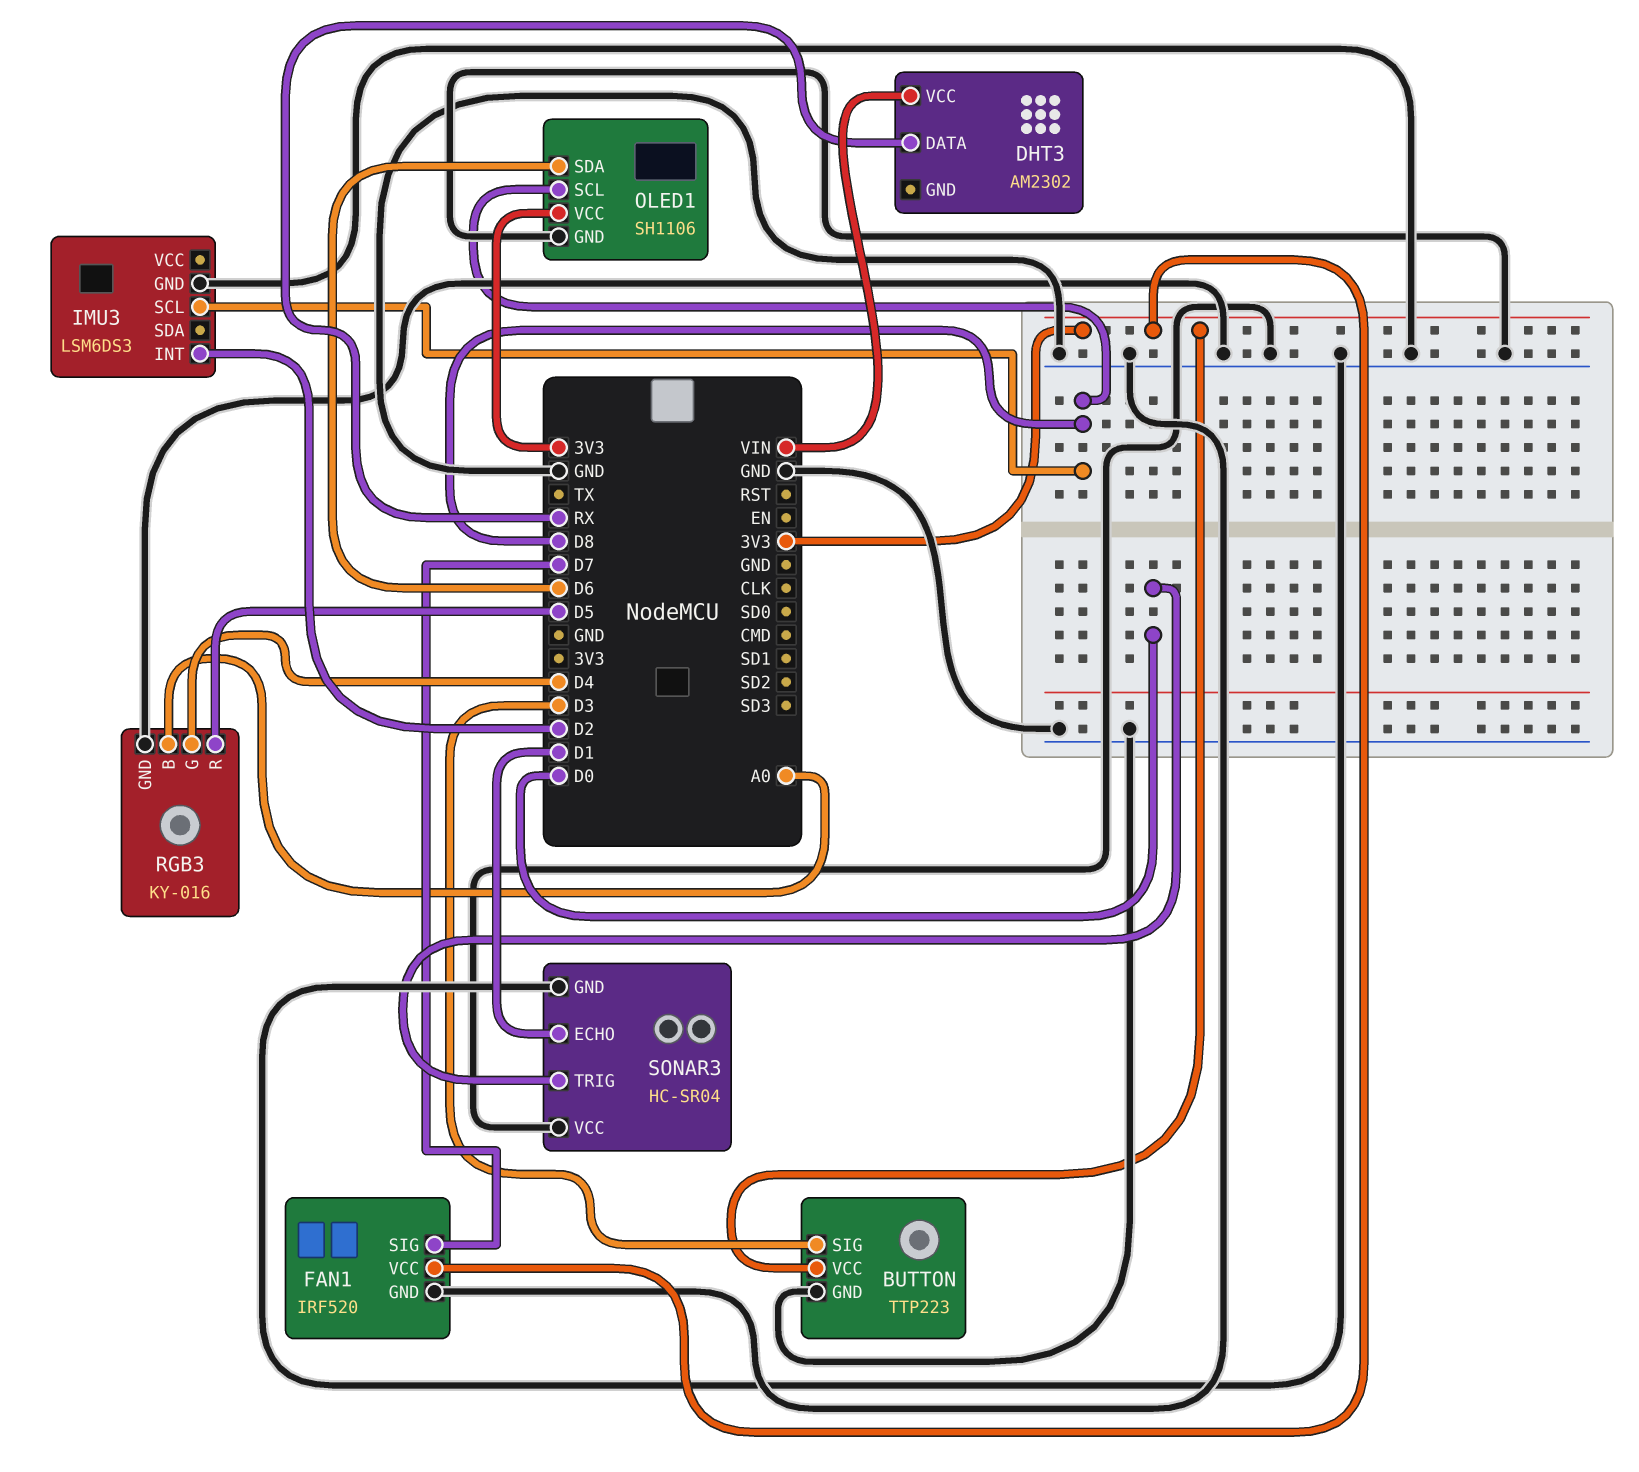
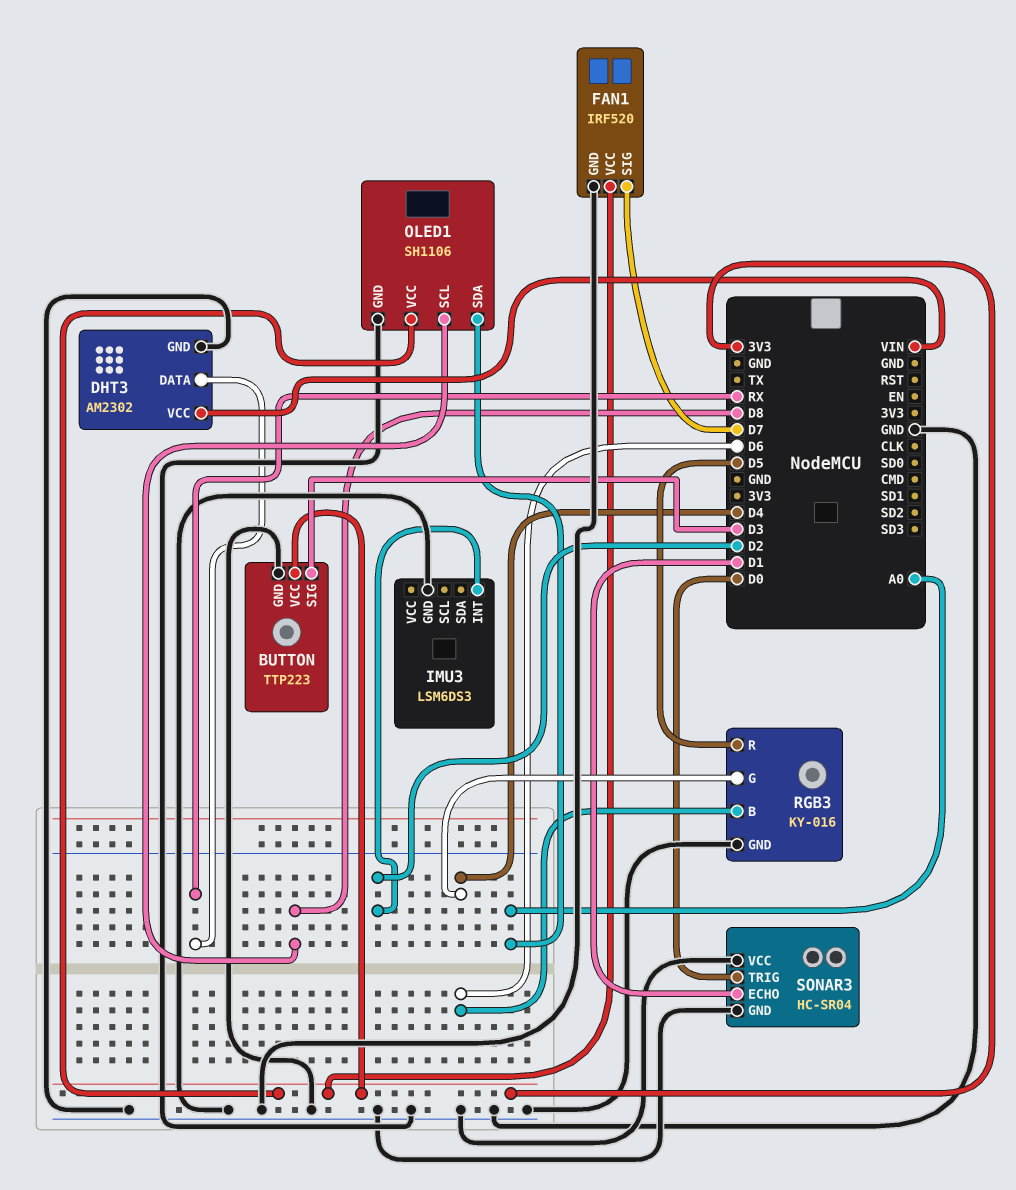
DHT3 pin GND: none -> GND
IMU3 pin SCL: D8 -> none
OLED1 pin SDA: D6 -> A0
RGB3 pin B: A0 -> D6

